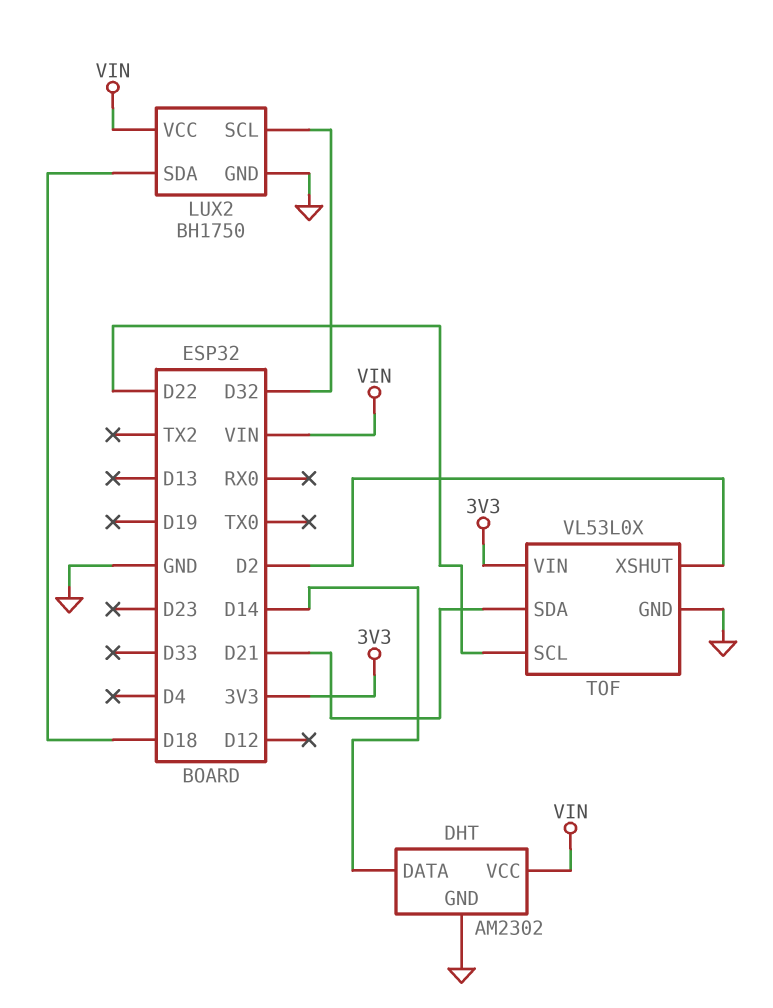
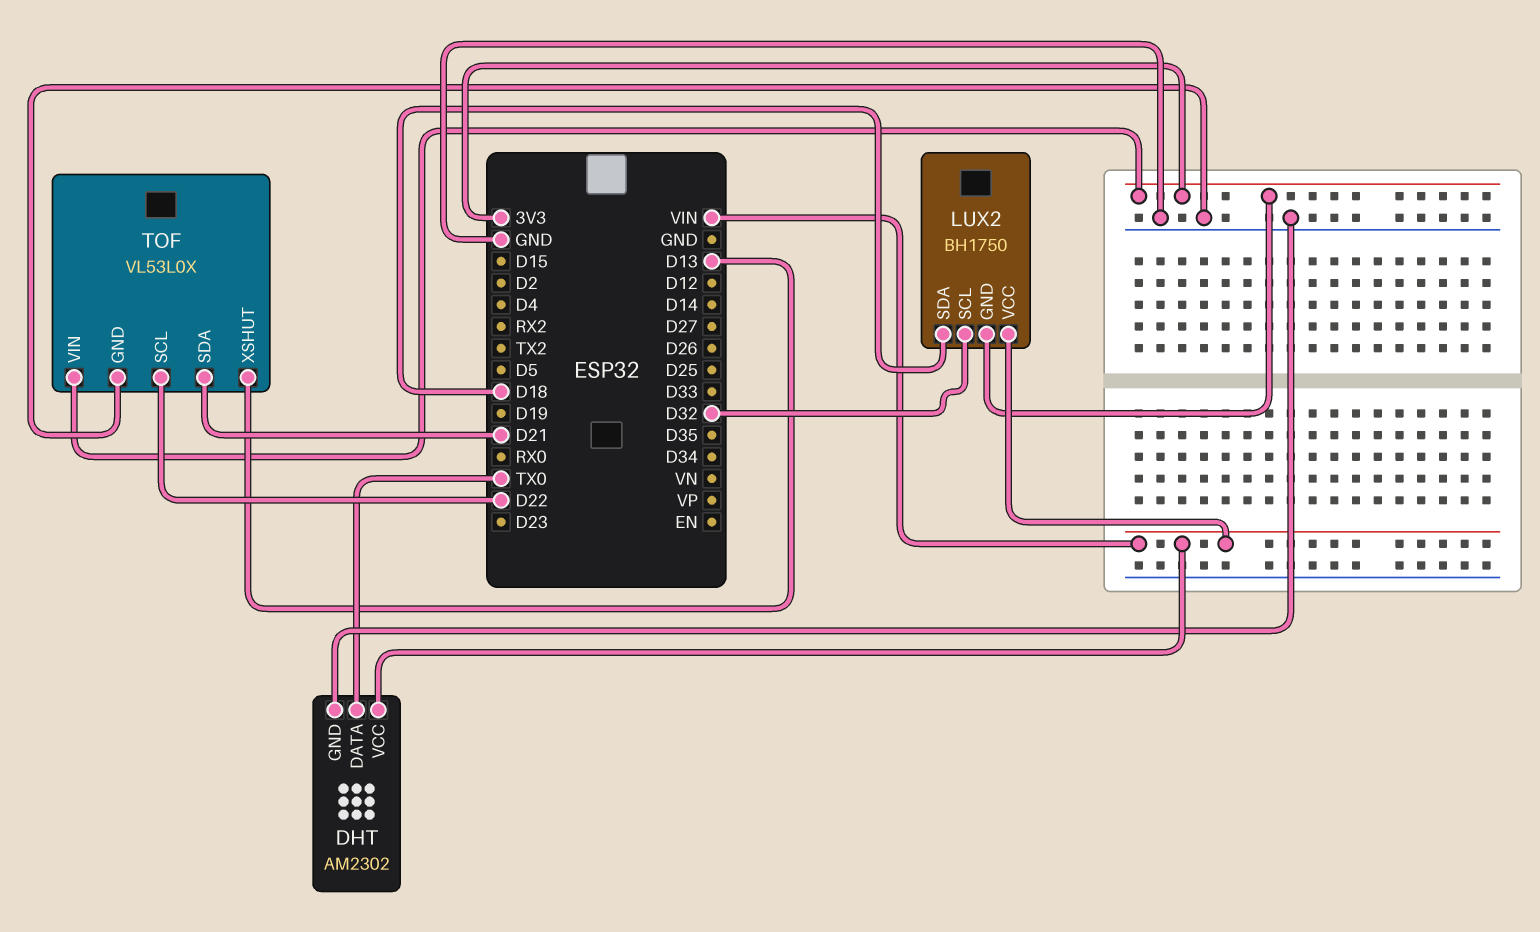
DHT pin DATA: D14 -> TX0
LUX2 pin GND: GND -> 3V3
TOF pin XSHUT: D2 -> D13

